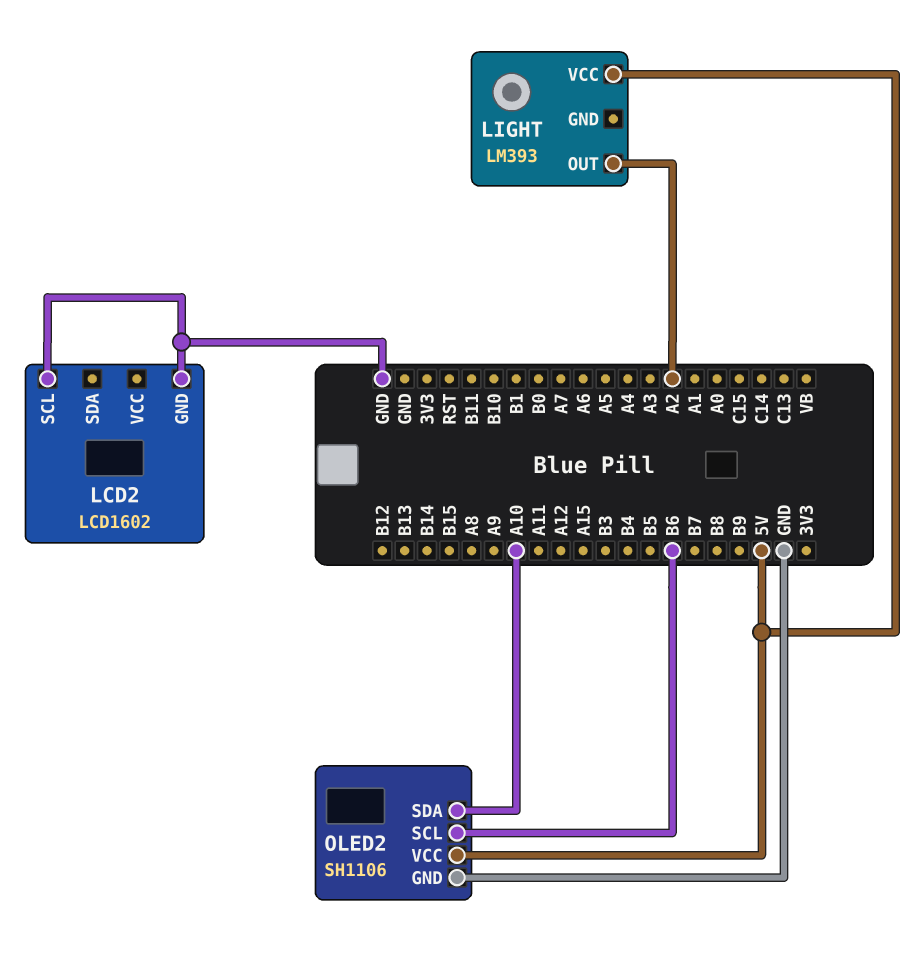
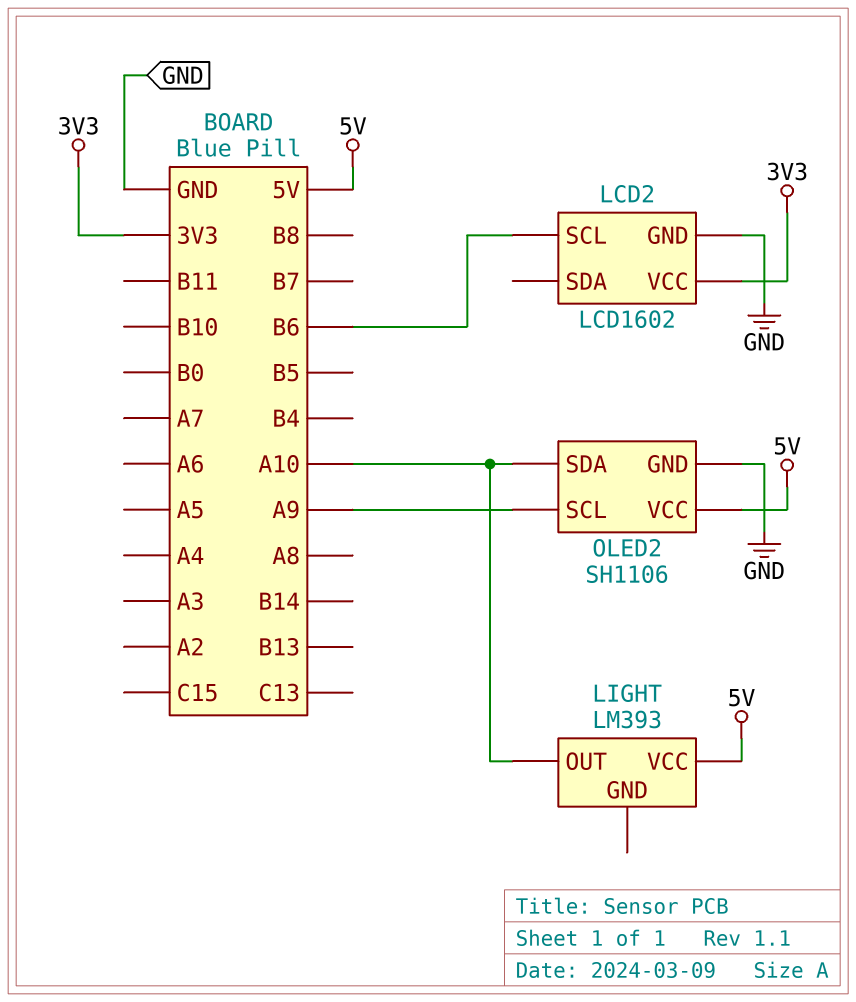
LCD2 pin SCL: GND -> B6
LCD2 pin VCC: none -> 3V3
LIGHT pin OUT: A2 -> A10
OLED2 pin SCL: B6 -> A9

